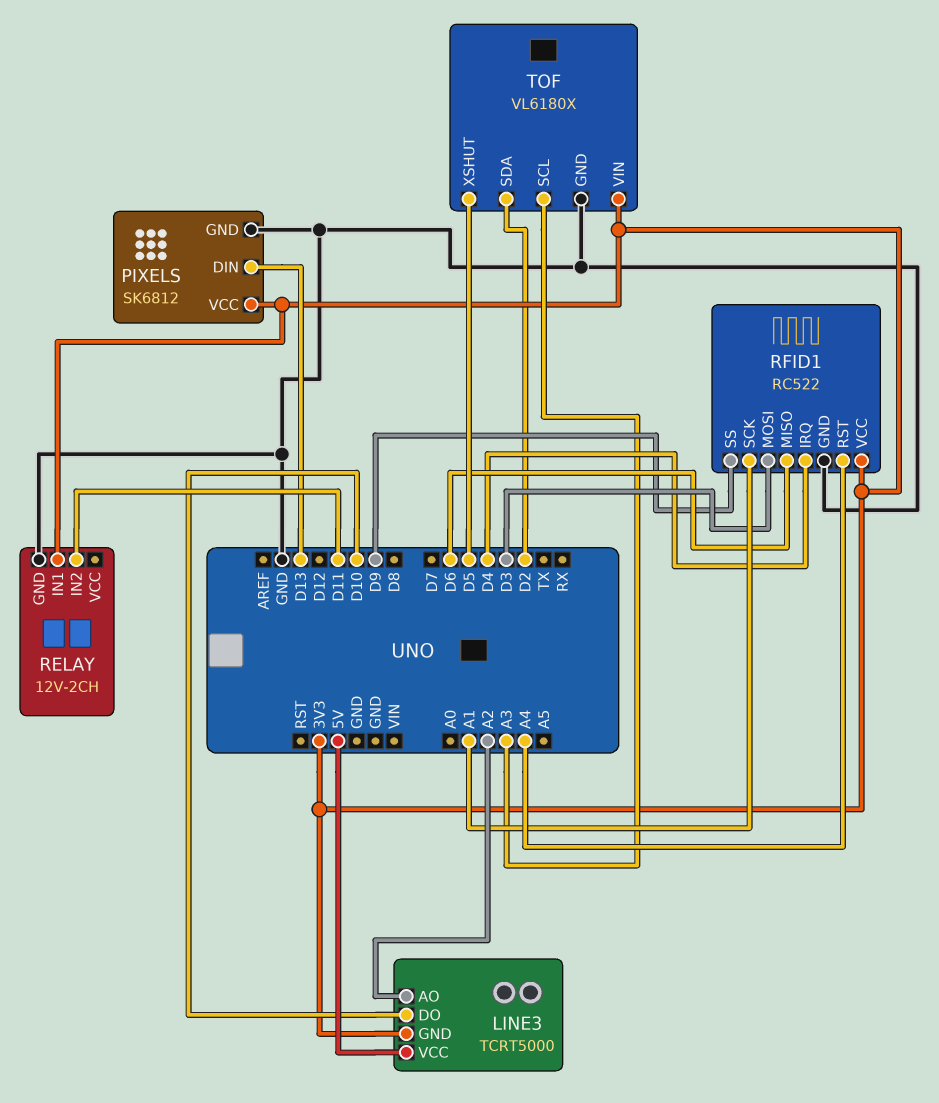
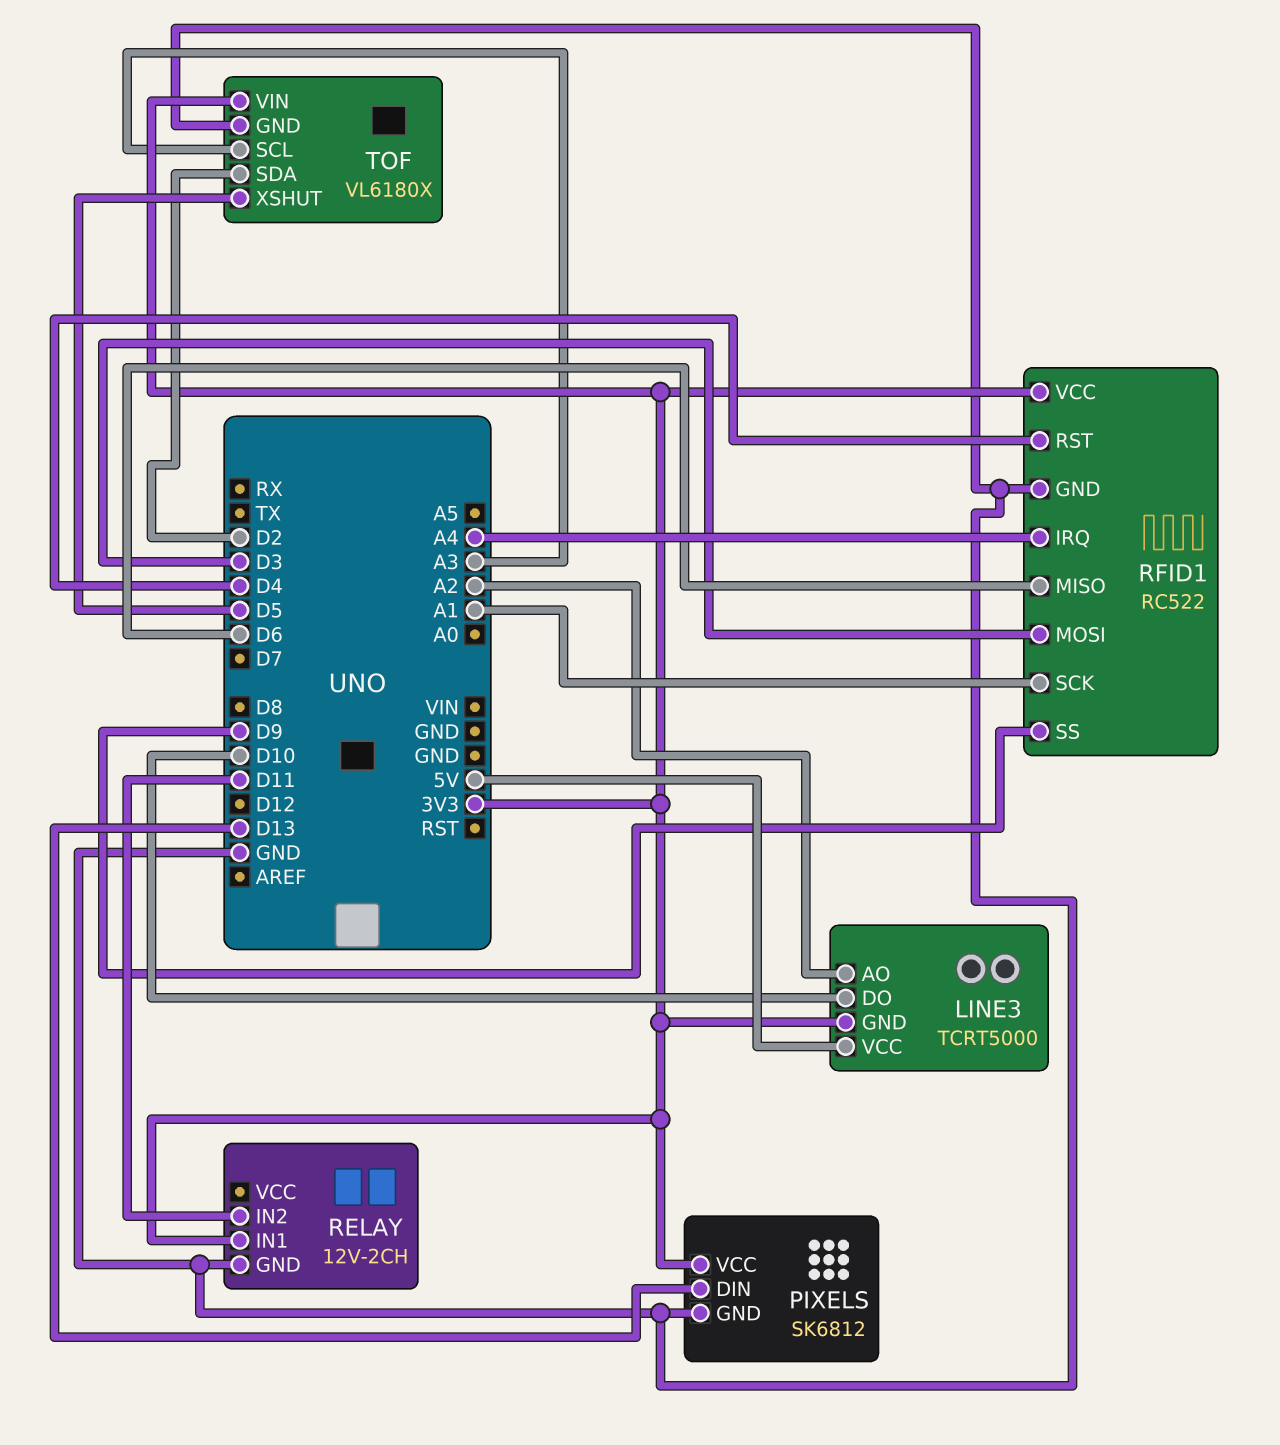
RFID1 pin IRQ: D4 -> A4
RFID1 pin RST: A4 -> D4

